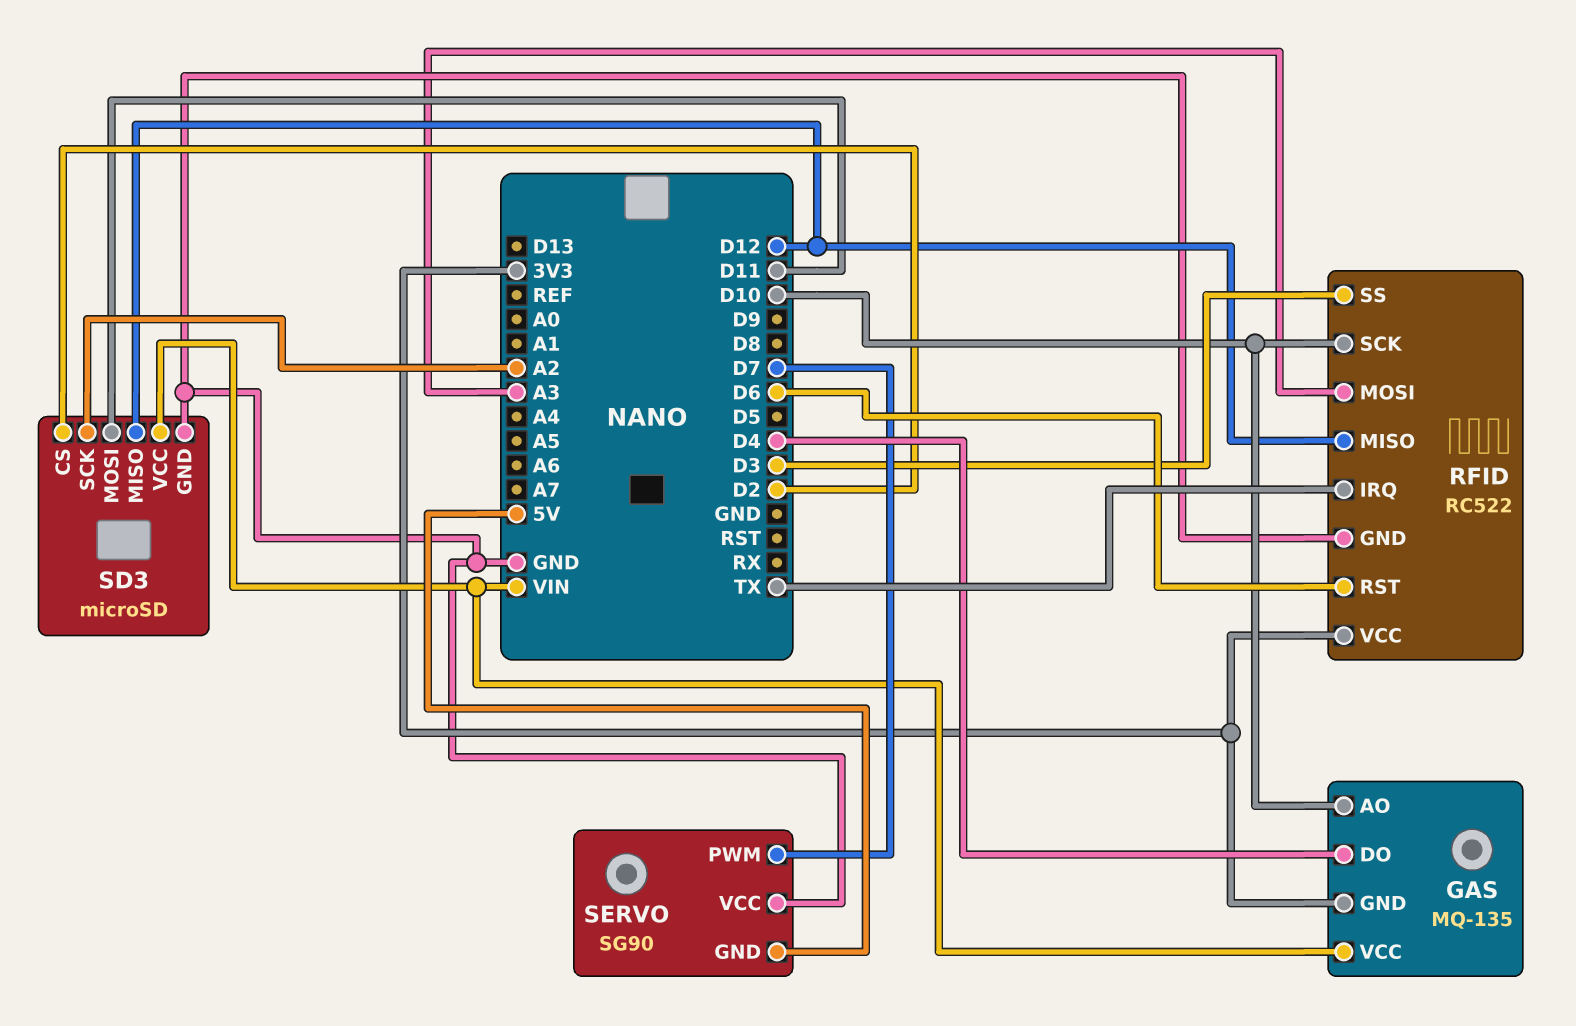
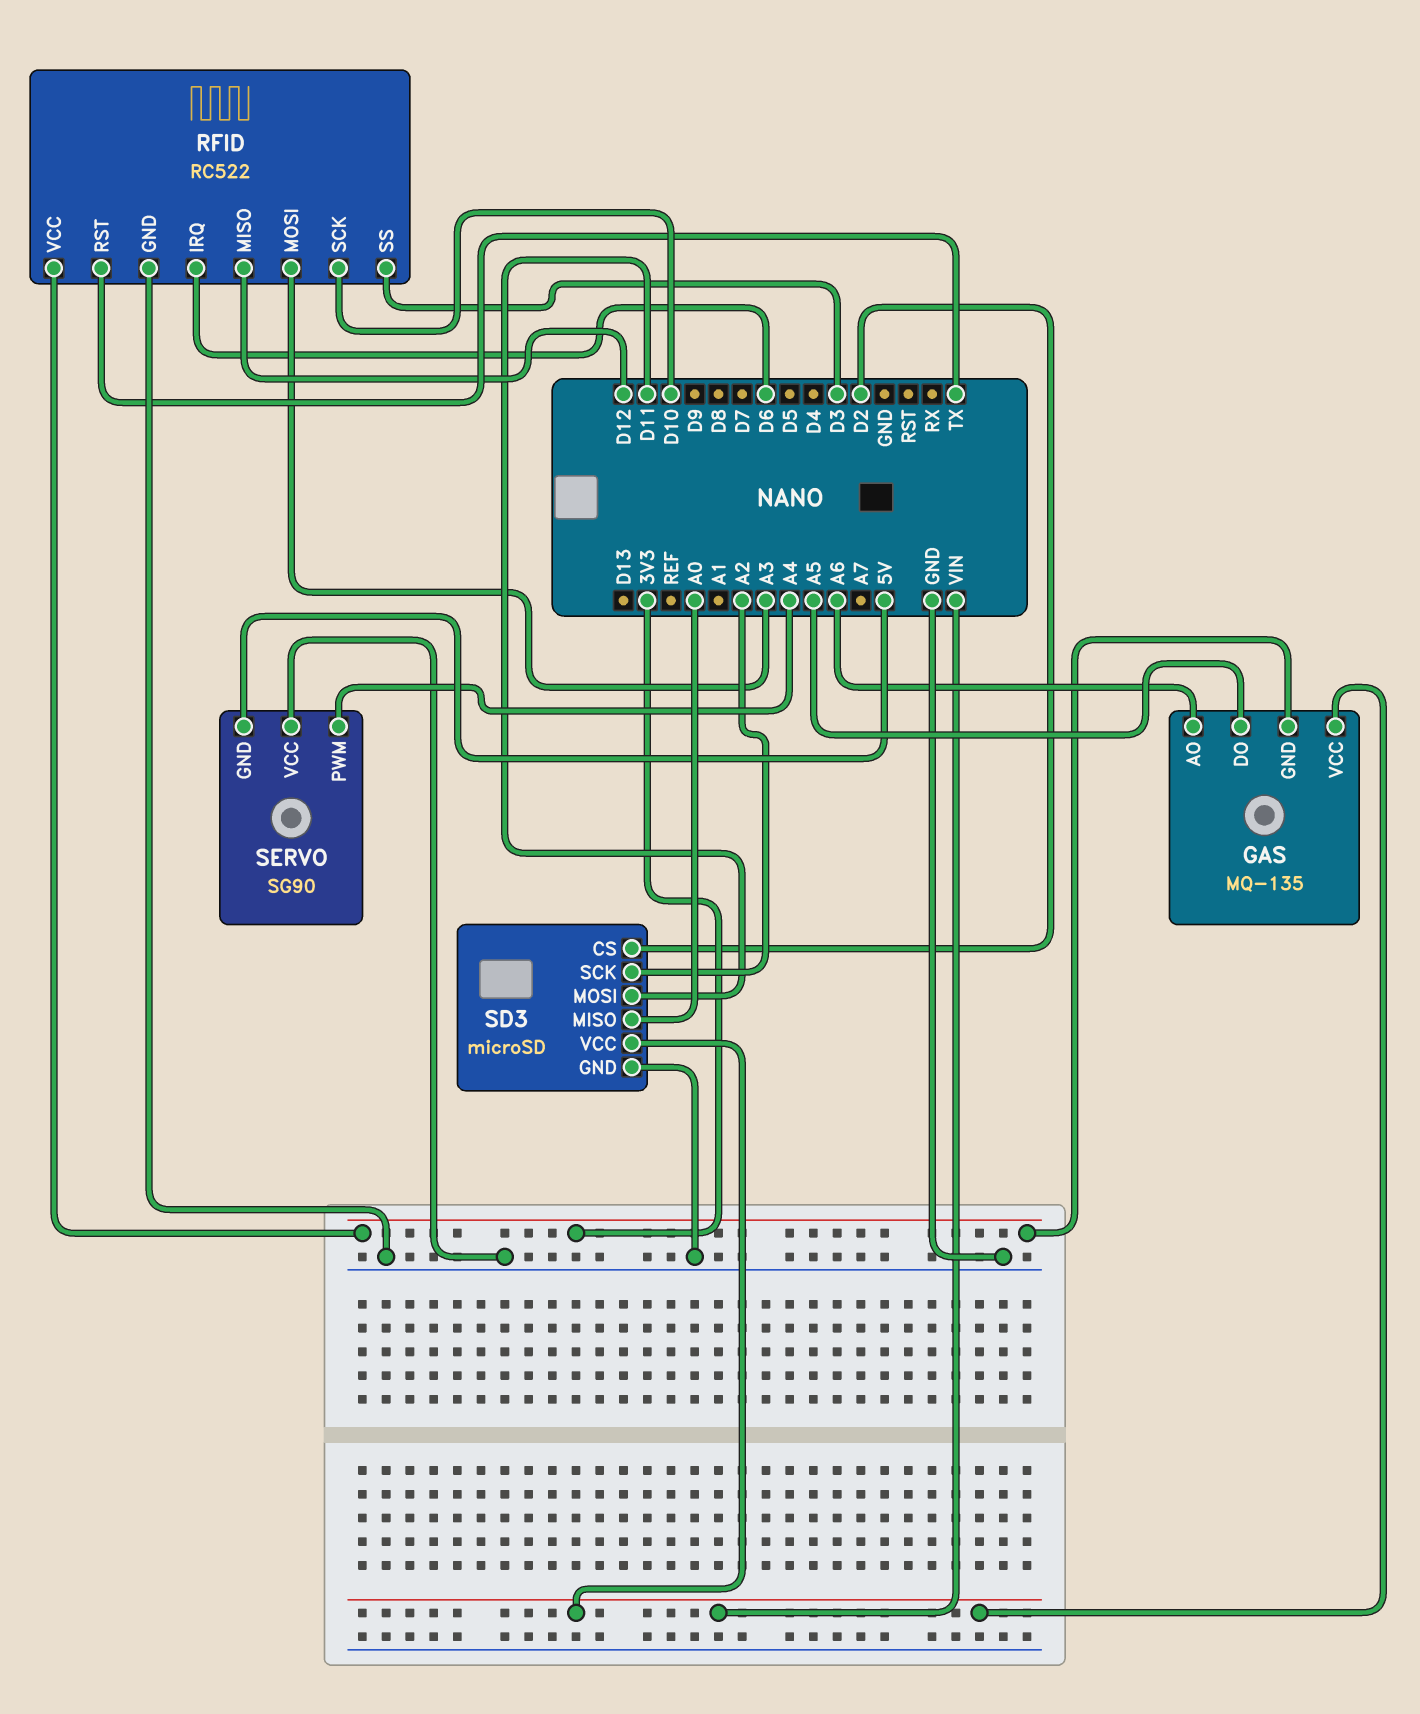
GAS pin AO: D10 -> A6
GAS pin DO: D4 -> A5
RFID pin IRQ: TX -> D6
RFID pin RST: D6 -> TX
SD3 pin MISO: D12 -> A0
SERVO pin PWM: D7 -> A4

